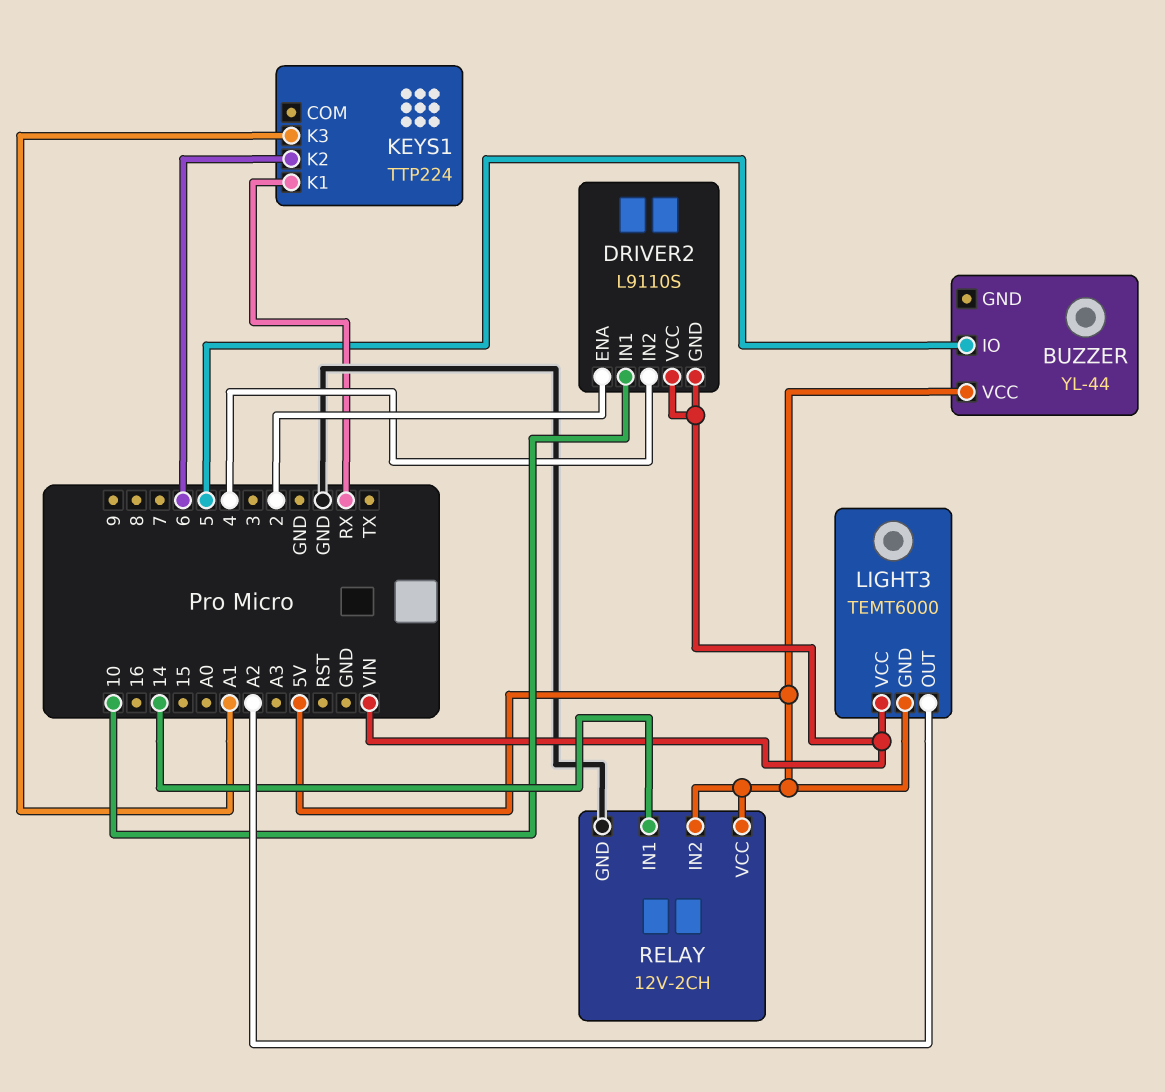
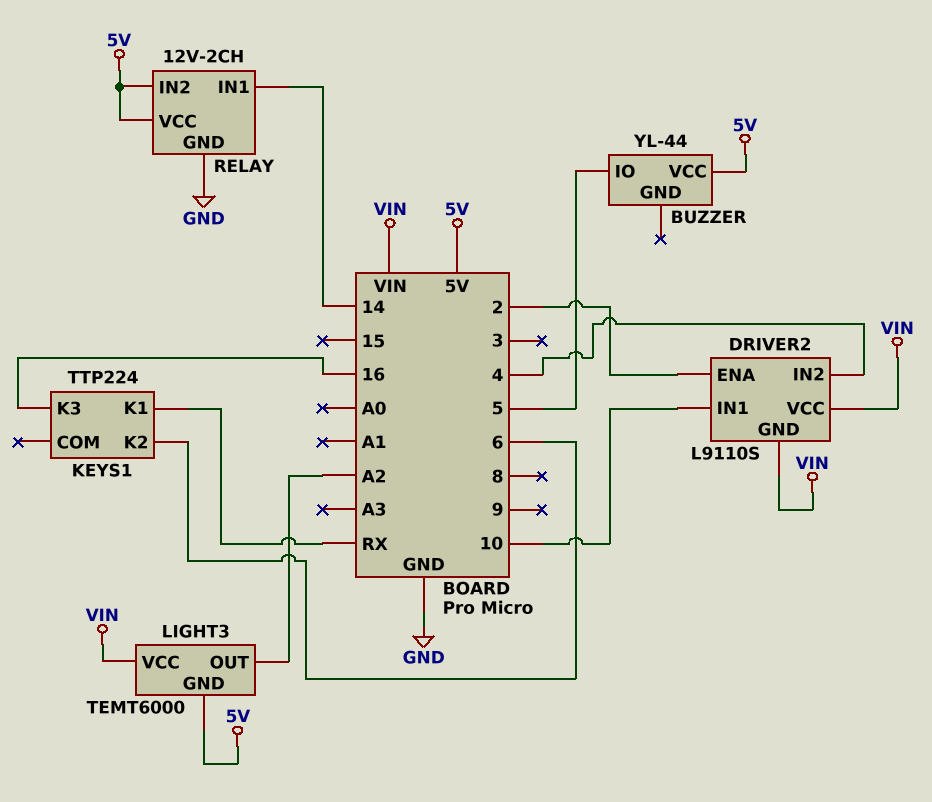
KEYS1 pin K3: A1 -> 16

